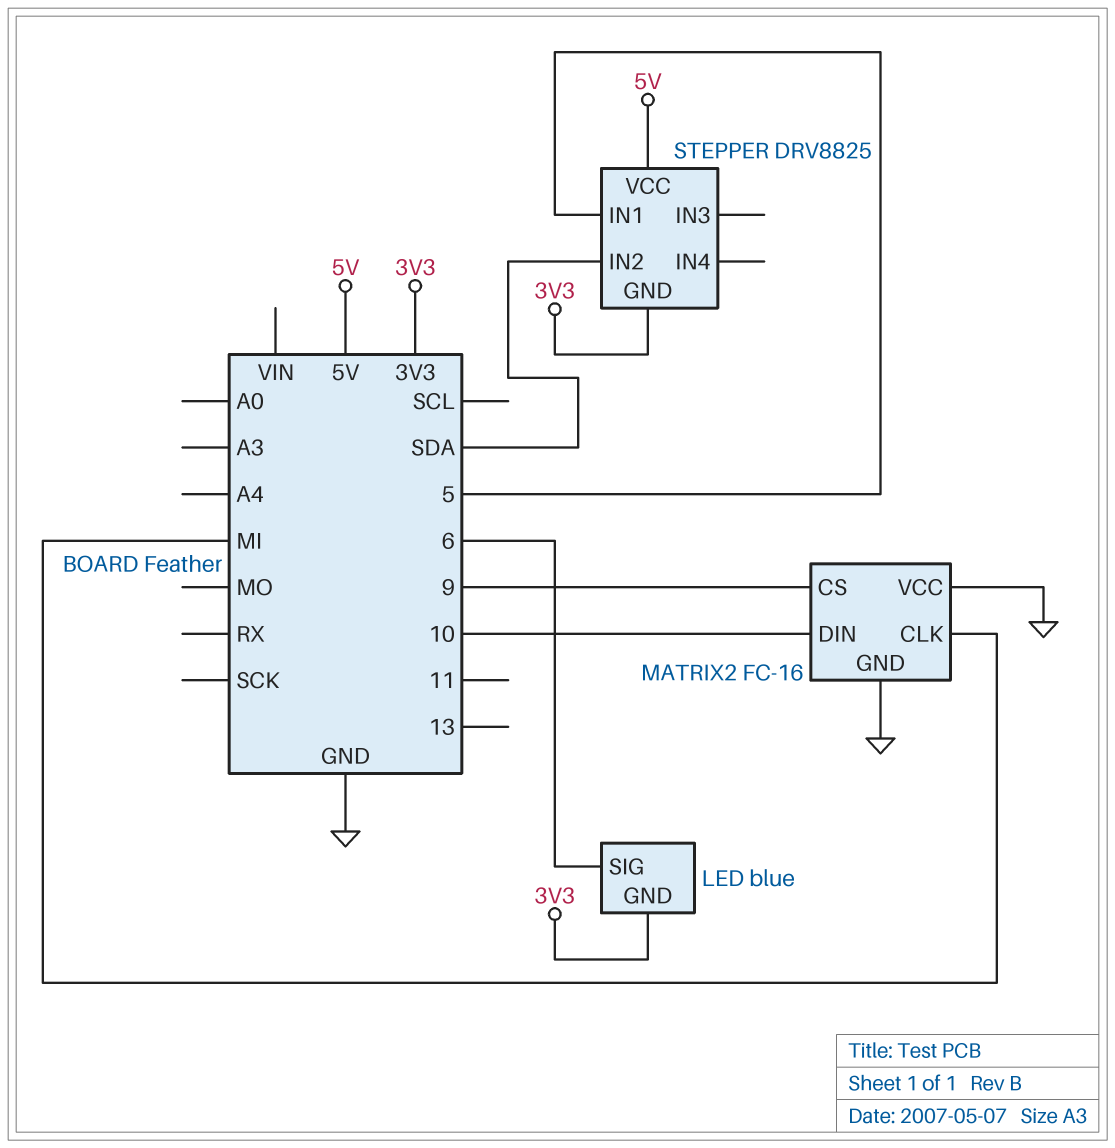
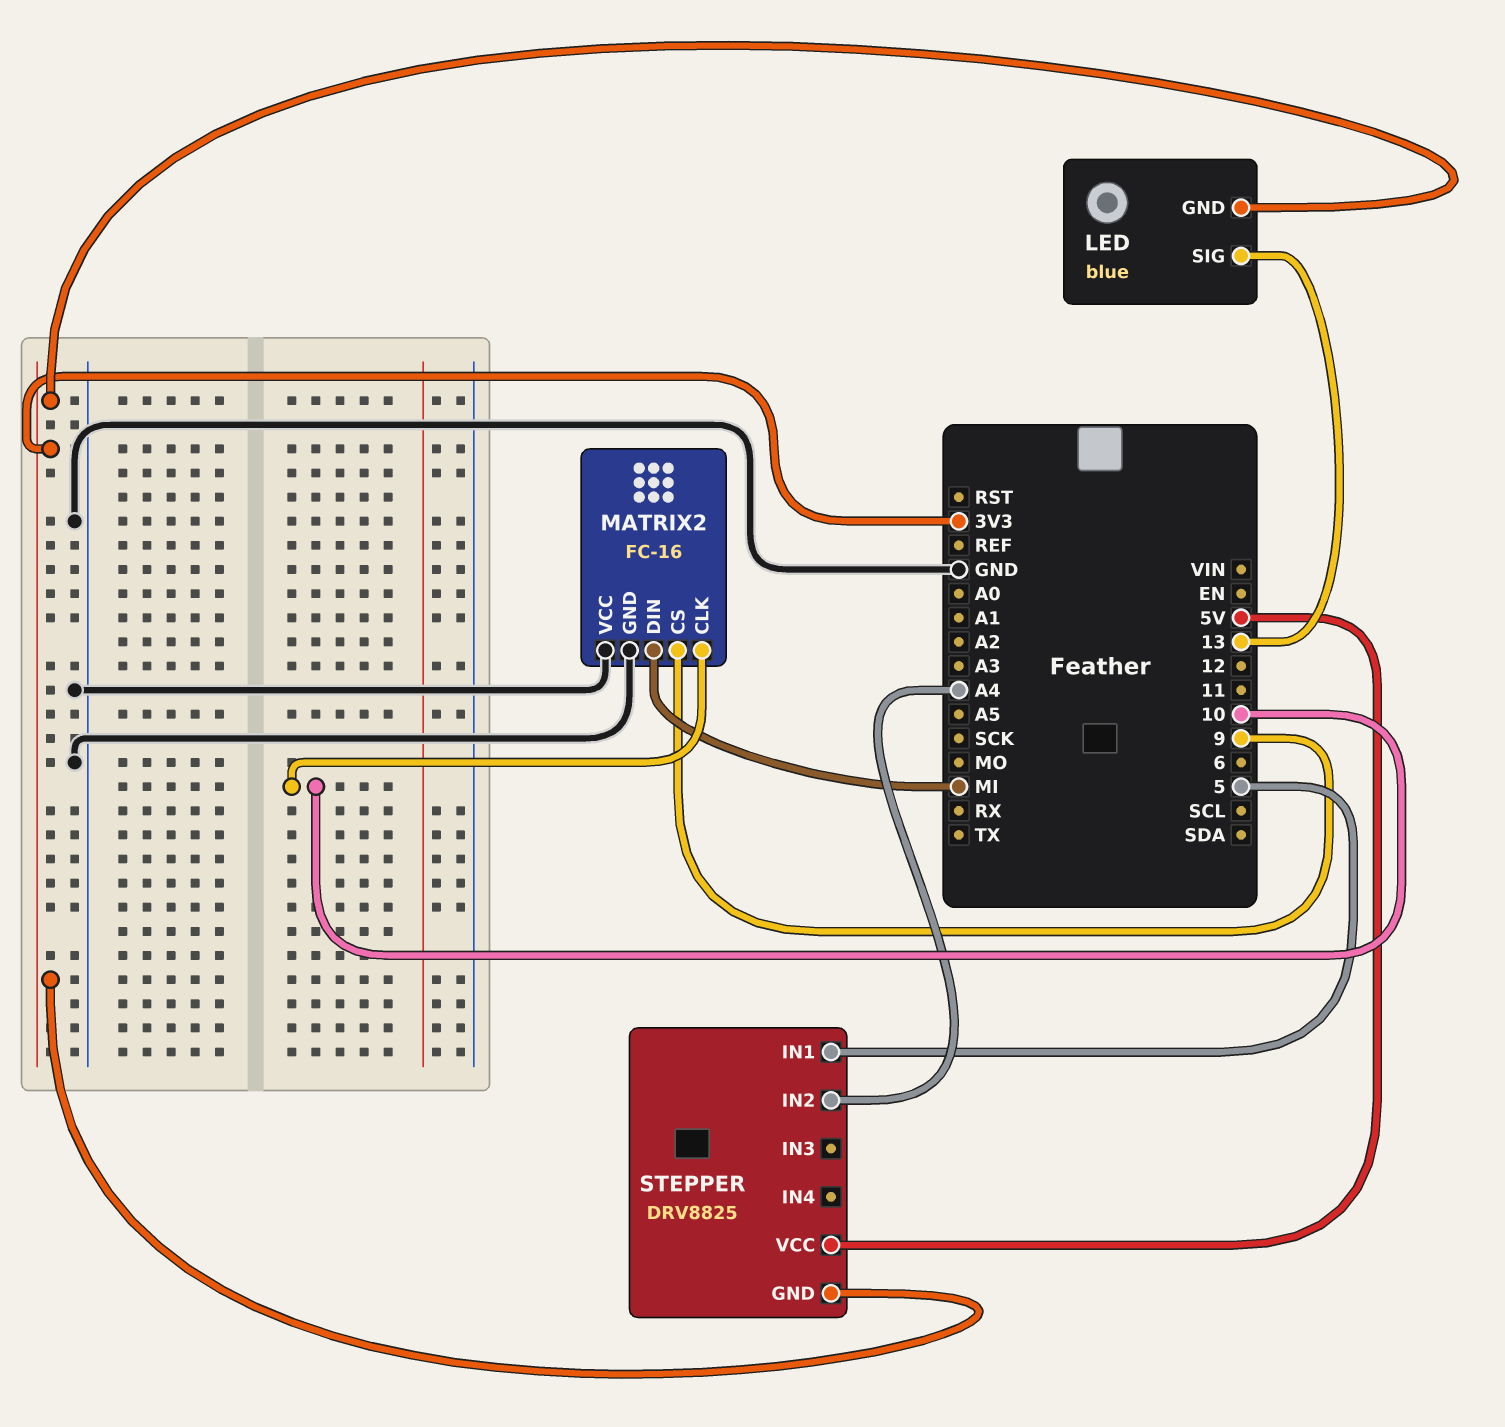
LED pin SIG: 6 -> 13
MATRIX2 pin CLK: MI -> 10
MATRIX2 pin DIN: 10 -> MI
STEPPER pin IN2: SDA -> A4

